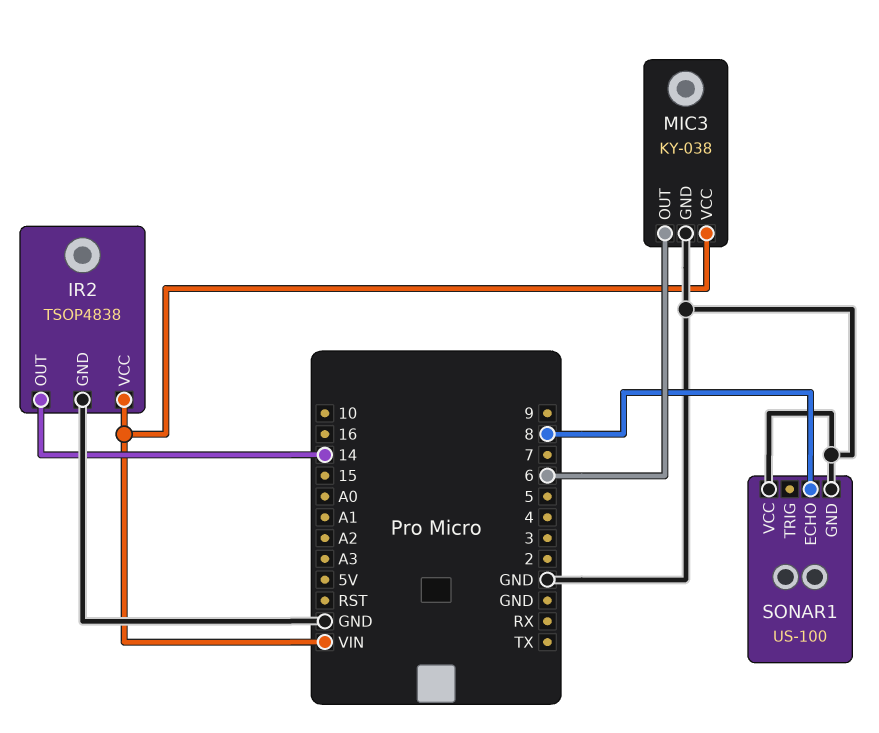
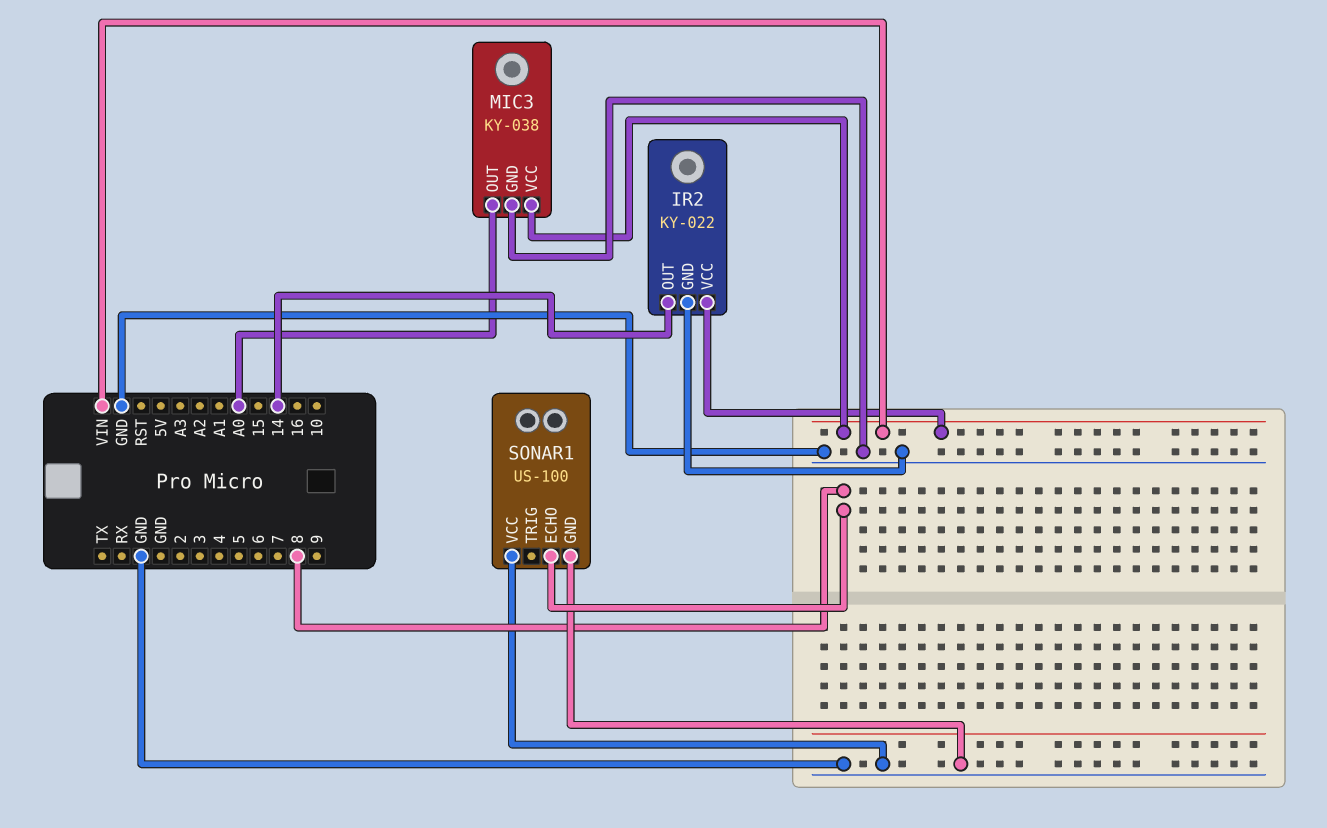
IR2: TSOP4838 -> KY-022
MIC3 pin OUT: 6 -> A0

